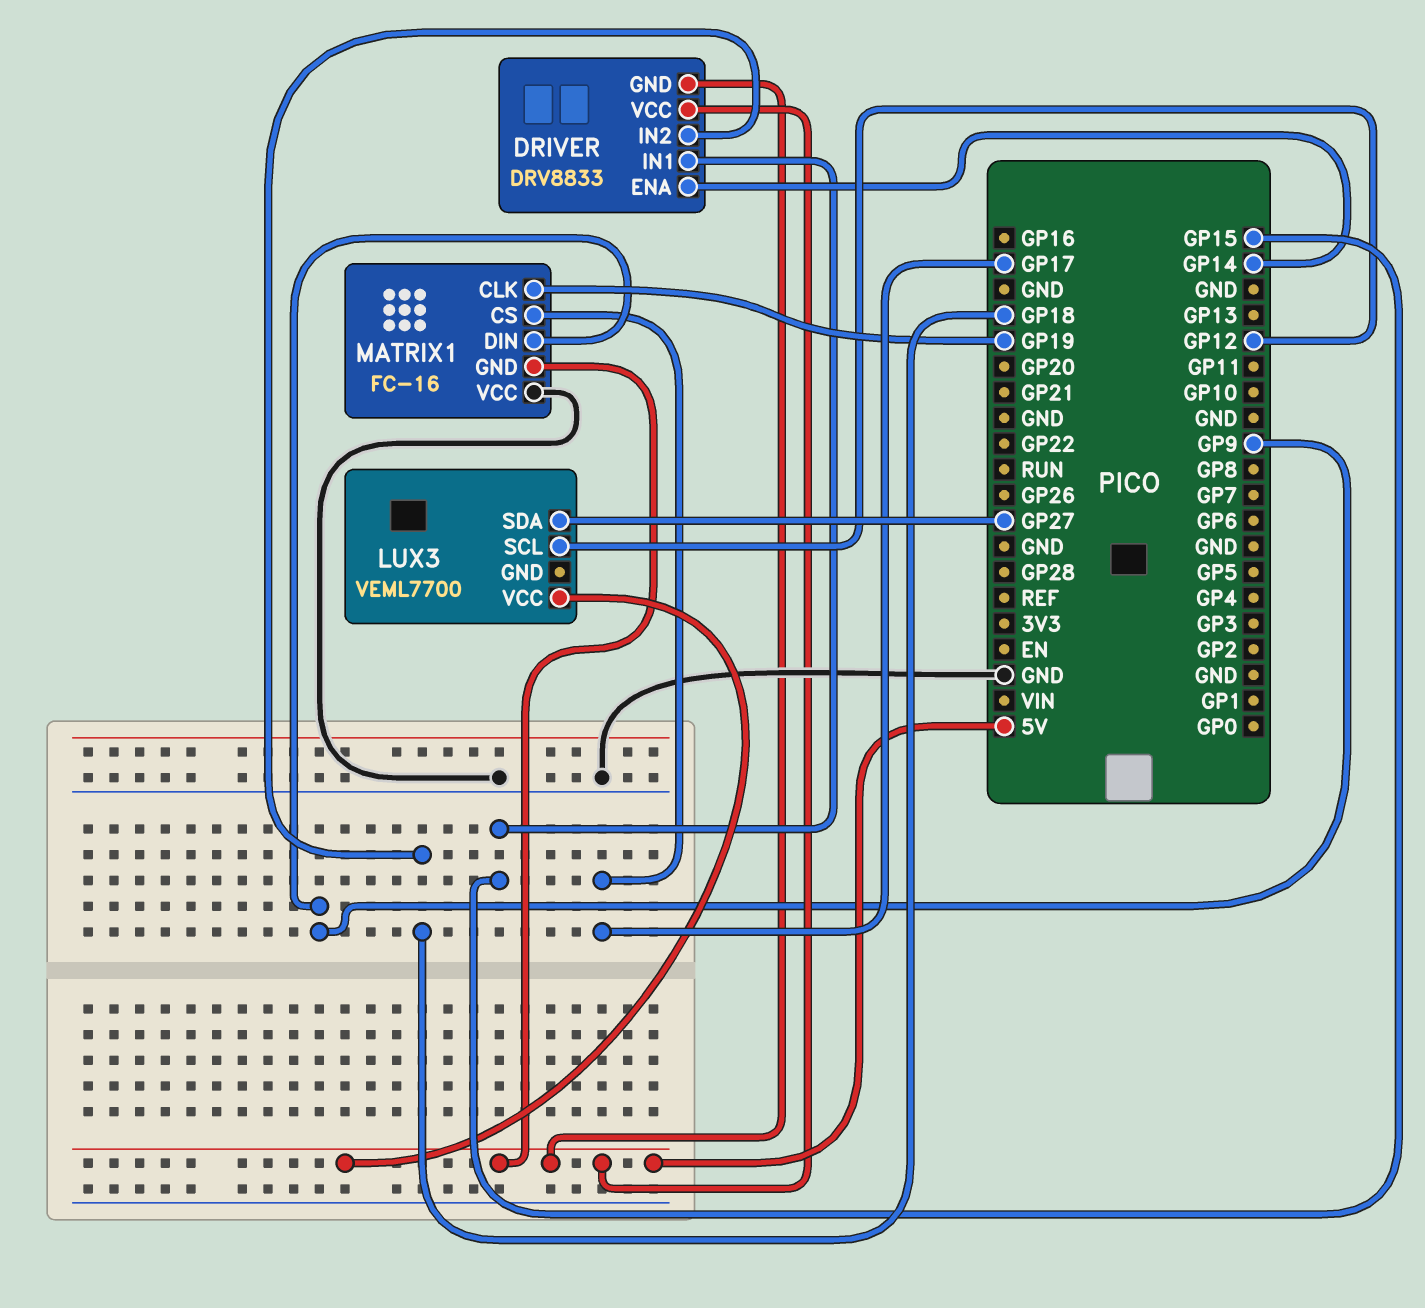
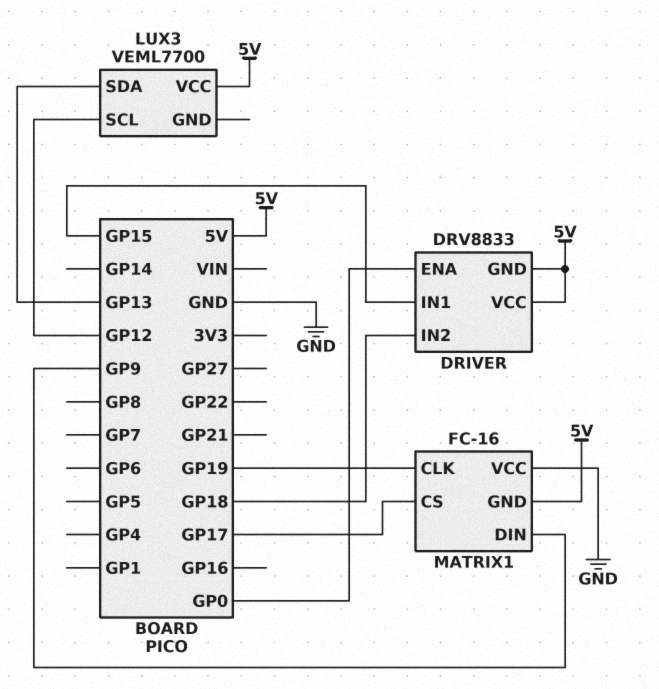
DRIVER pin ENA: GP14 -> GP0
LUX3 pin SDA: GP27 -> GP13

